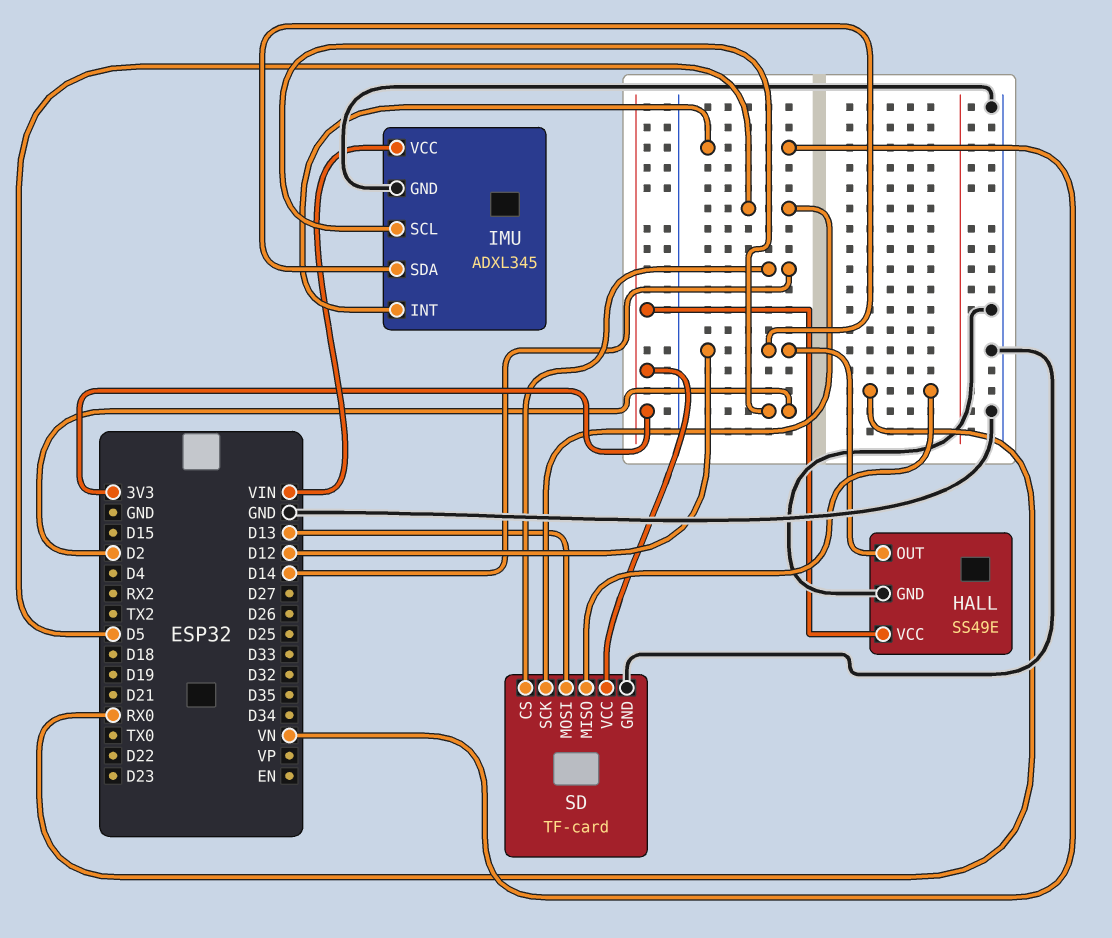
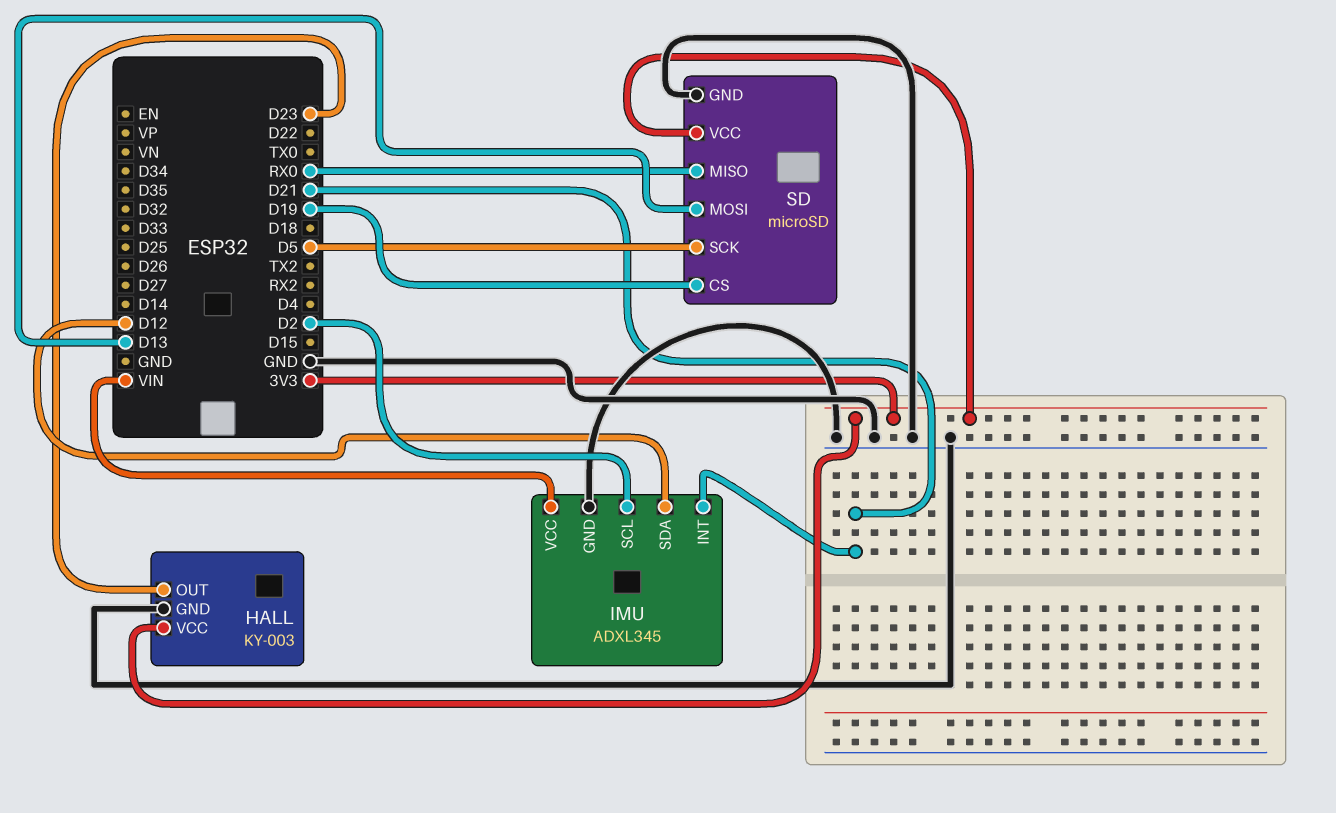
HALL: SS49E -> KY-003
HALL pin OUT: D12 -> D23
IMU pin INT: VN -> D21
SD: TF-card -> microSD
SD pin CS: D14 -> D19

